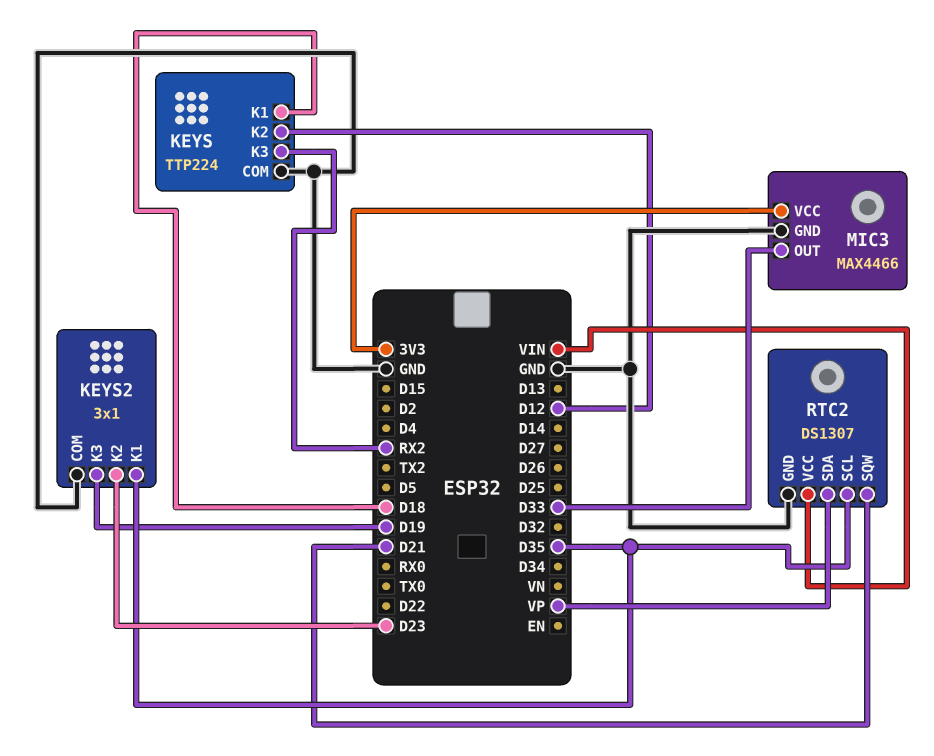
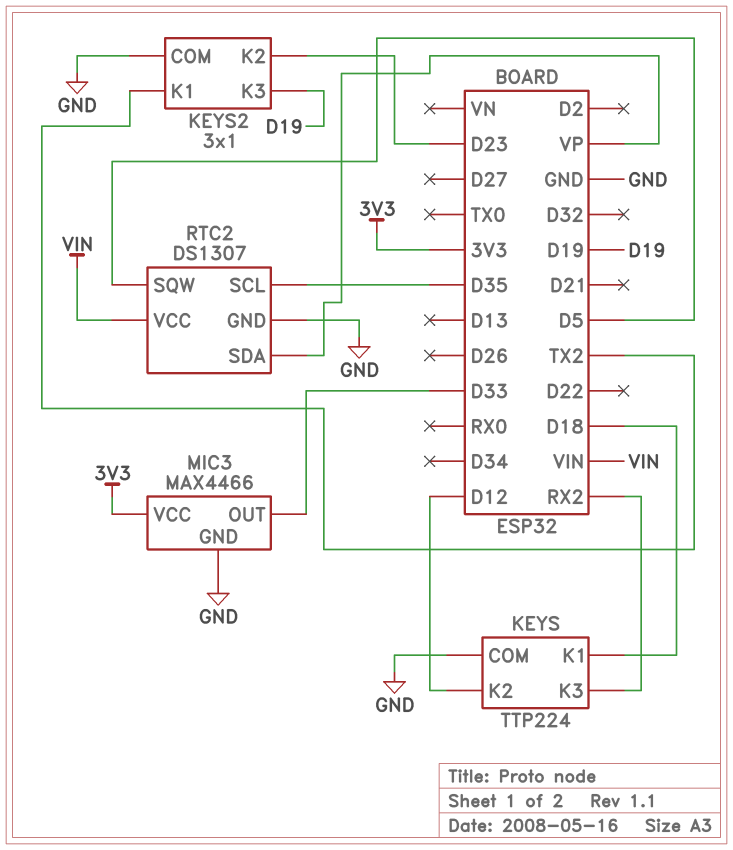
KEYS2 pin K1: D35 -> TX2
RTC2 pin SQW: D21 -> D5

